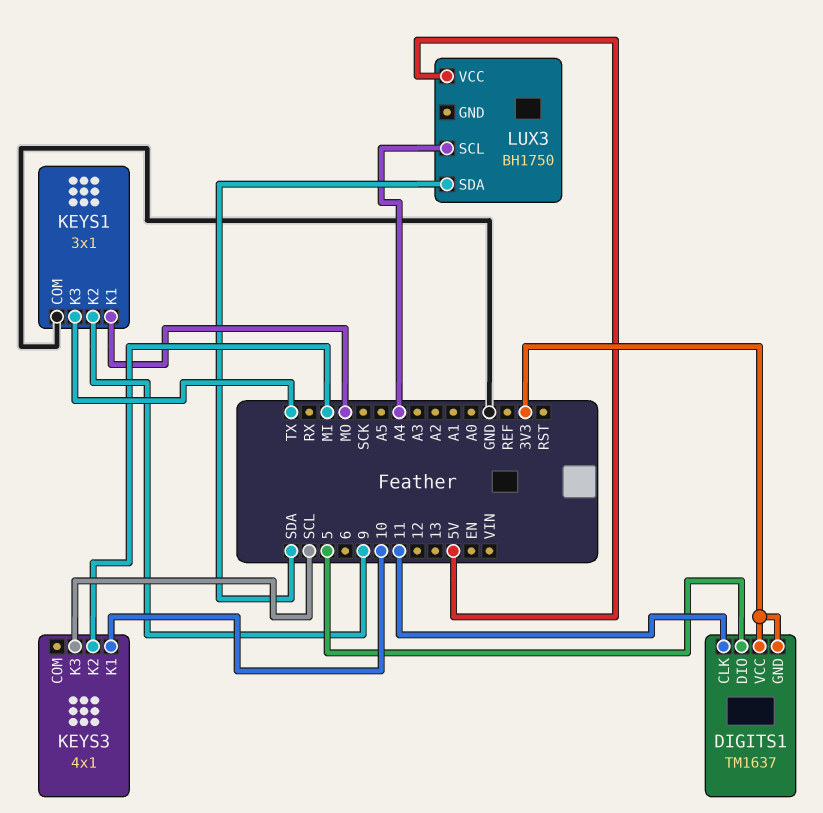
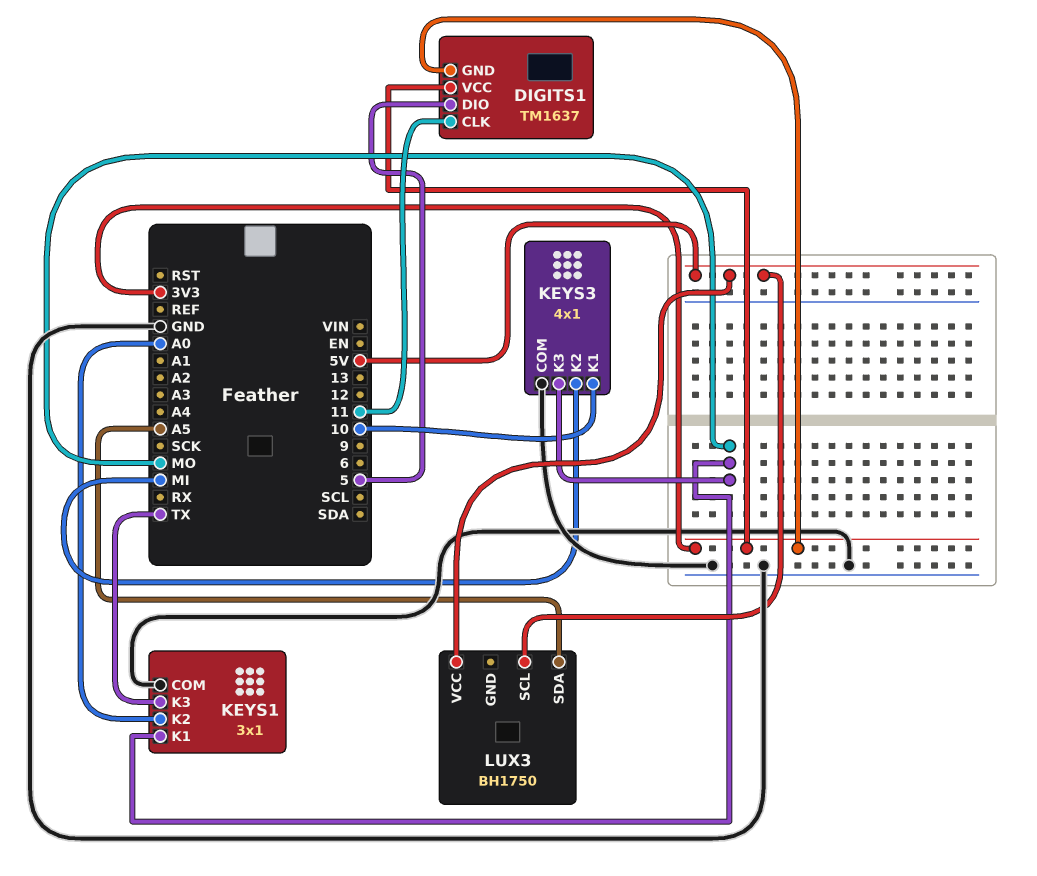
KEYS1 pin K2: 9 -> A0
KEYS3 pin COM: none -> GND
KEYS3 pin K3: SCL -> MO
LUX3 pin SCL: A4 -> 5V
LUX3 pin SDA: SDA -> A5

